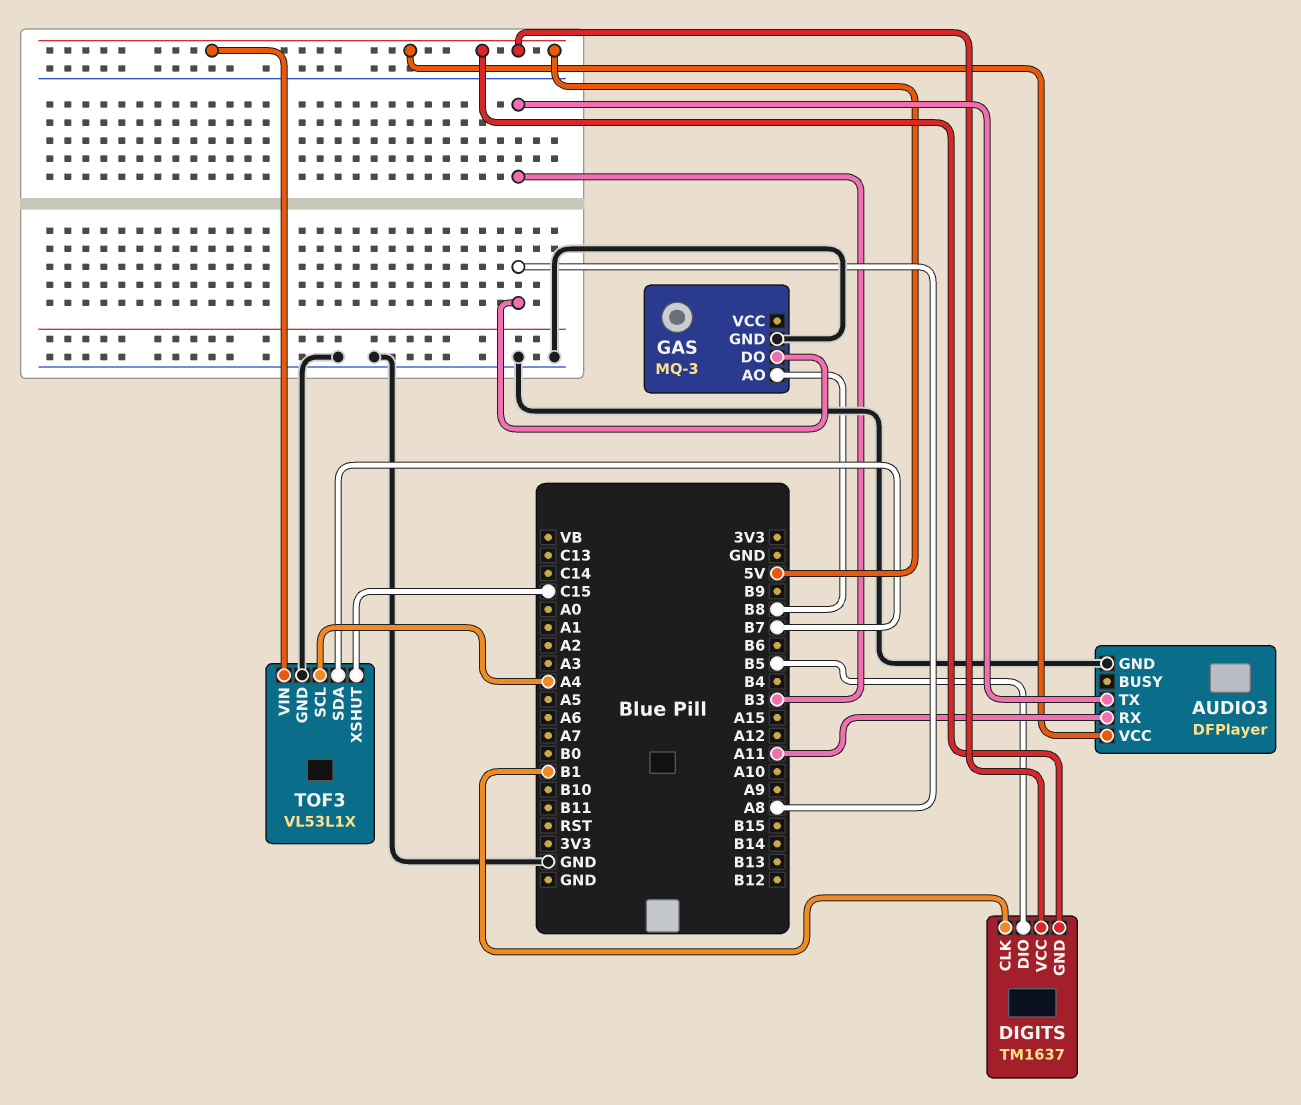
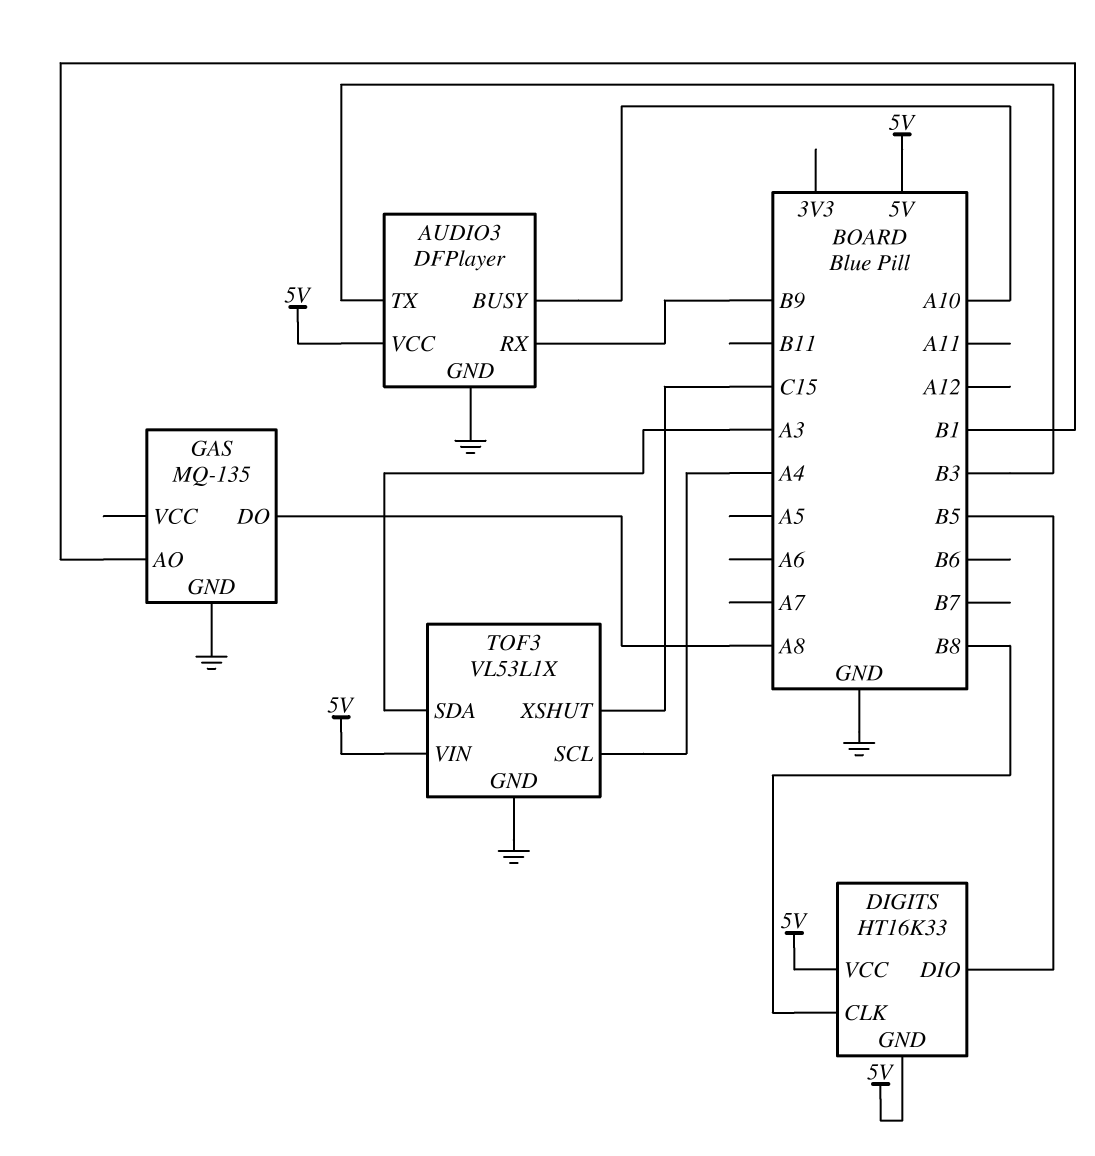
AUDIO3 pin BUSY: none -> A10
AUDIO3 pin RX: A11 -> B9
DIGITS: TM1637 -> HT16K33
DIGITS pin CLK: B1 -> B8
GAS: MQ-3 -> MQ-135
GAS pin AO: B8 -> B1
TOF3 pin SDA: B7 -> A3

